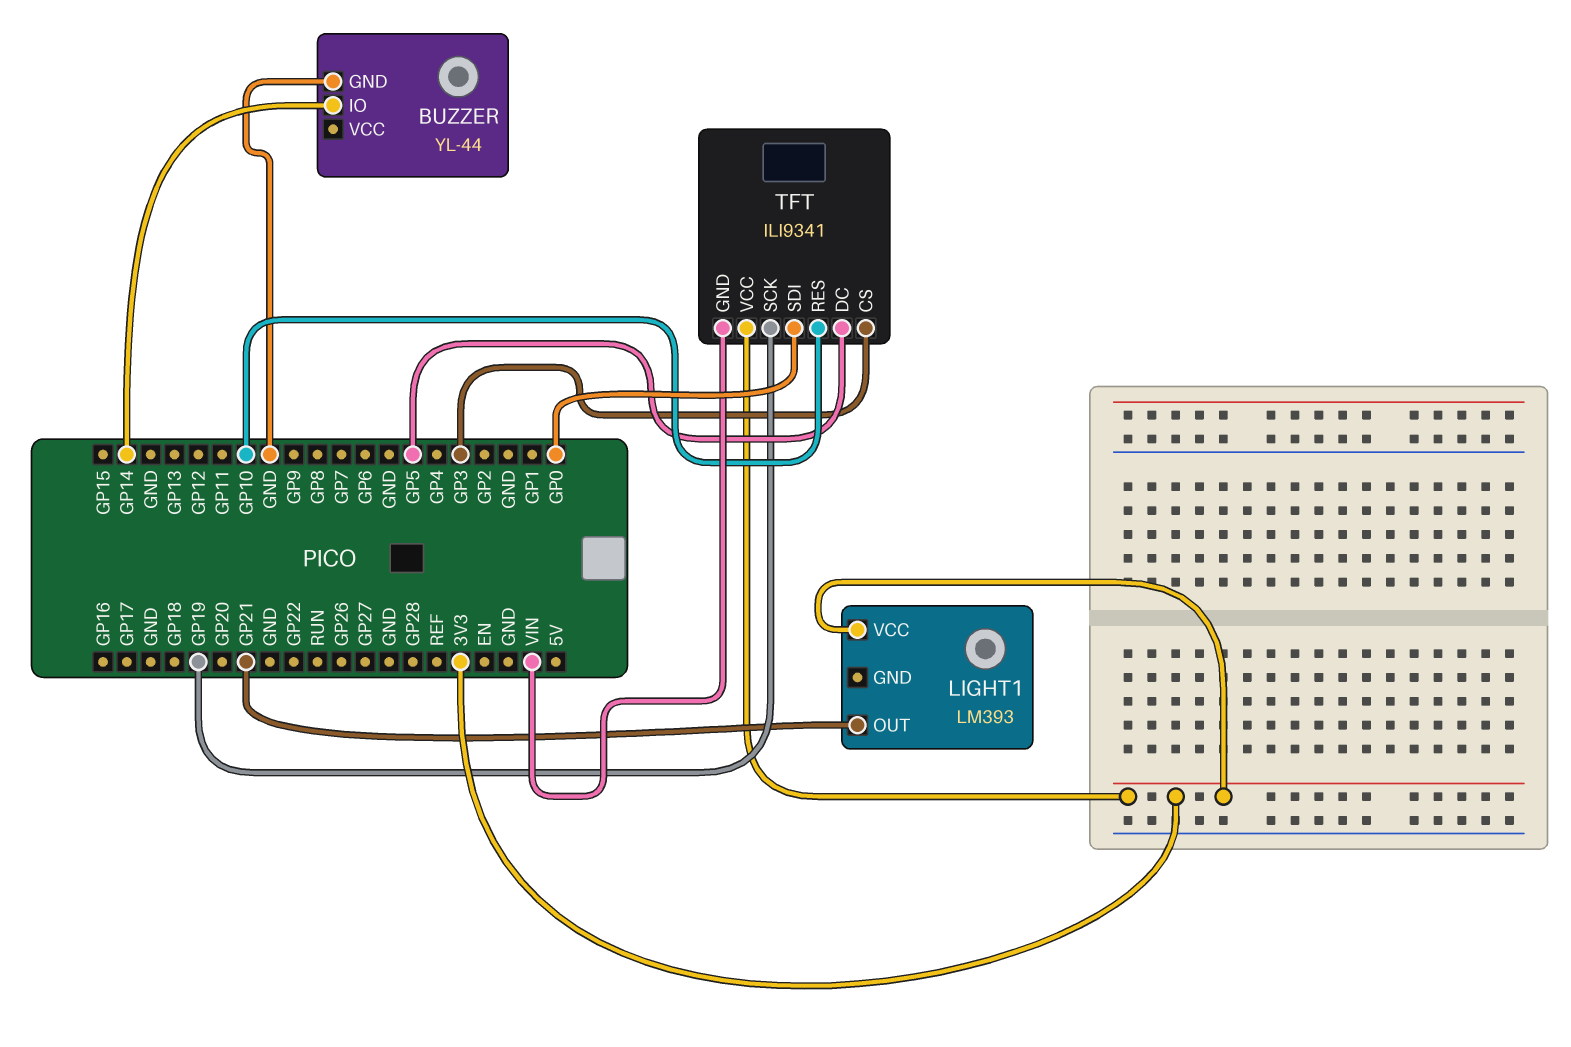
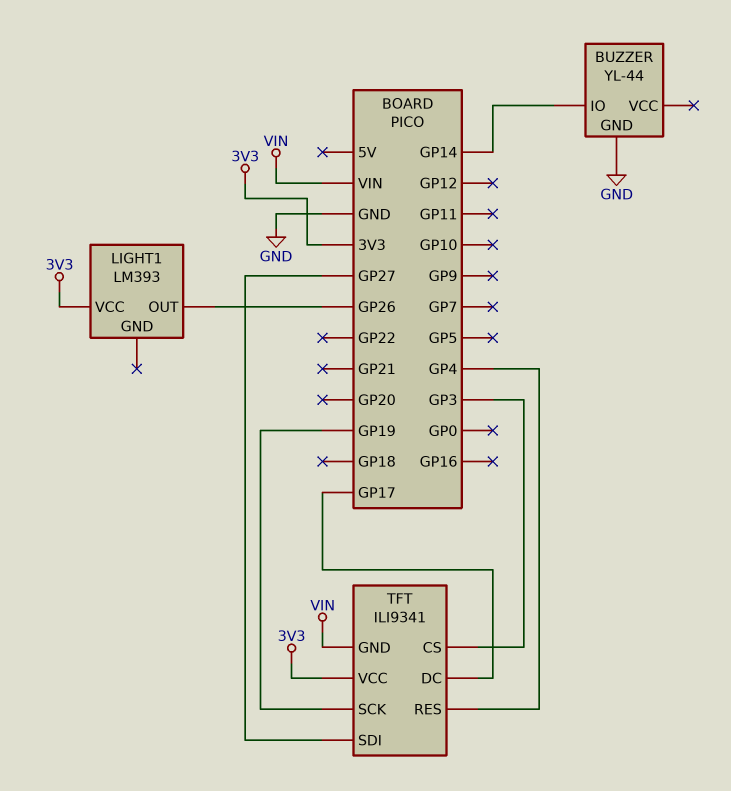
LIGHT1 pin OUT: GP21 -> GP26
TFT pin DC: GP5 -> GP17
TFT pin RES: GP10 -> GP4
TFT pin SDI: GP0 -> GP27

